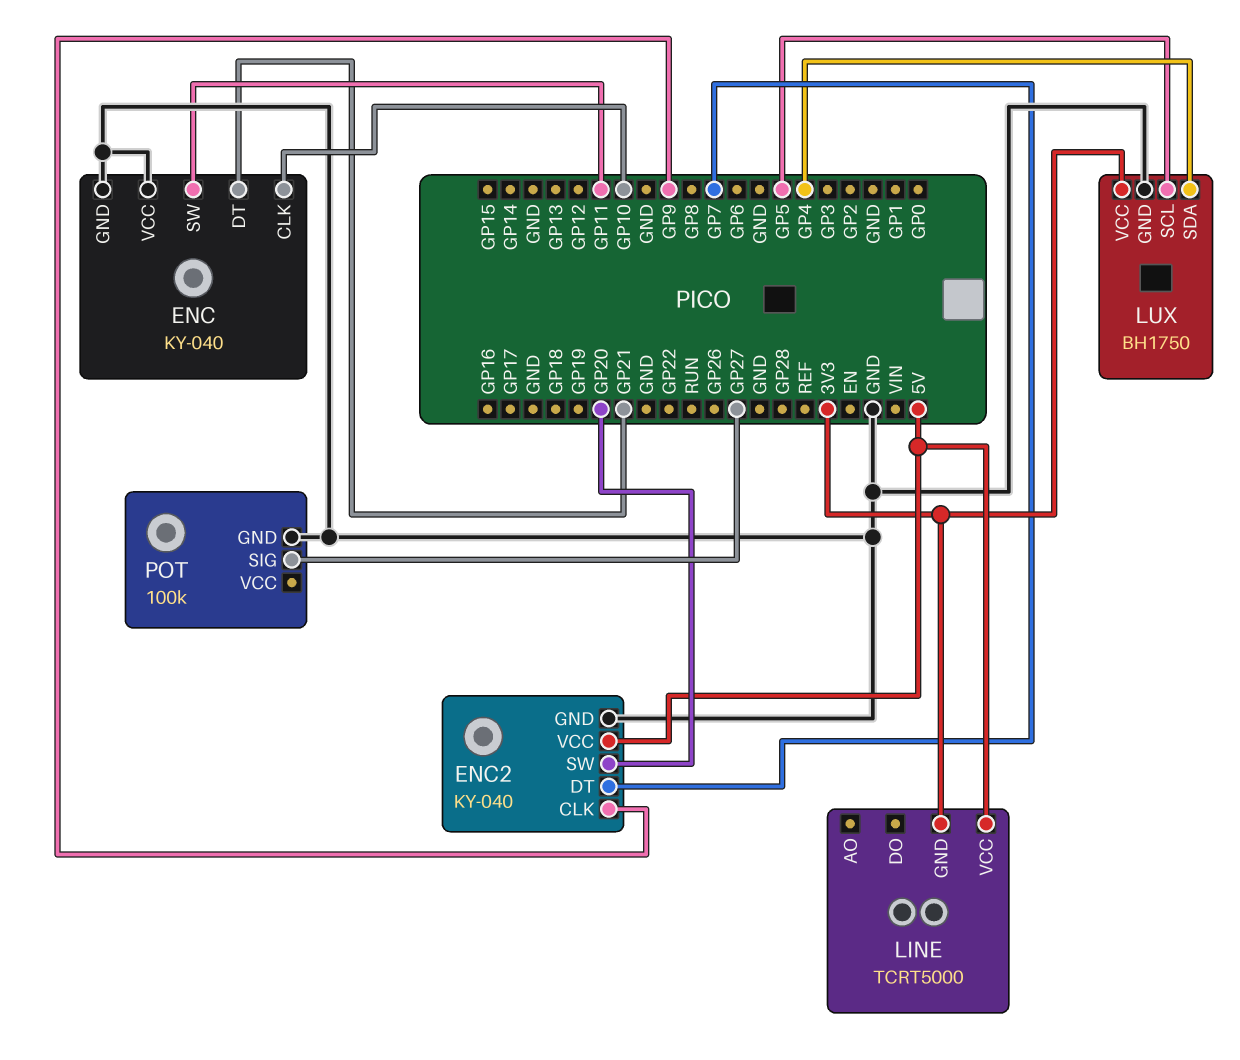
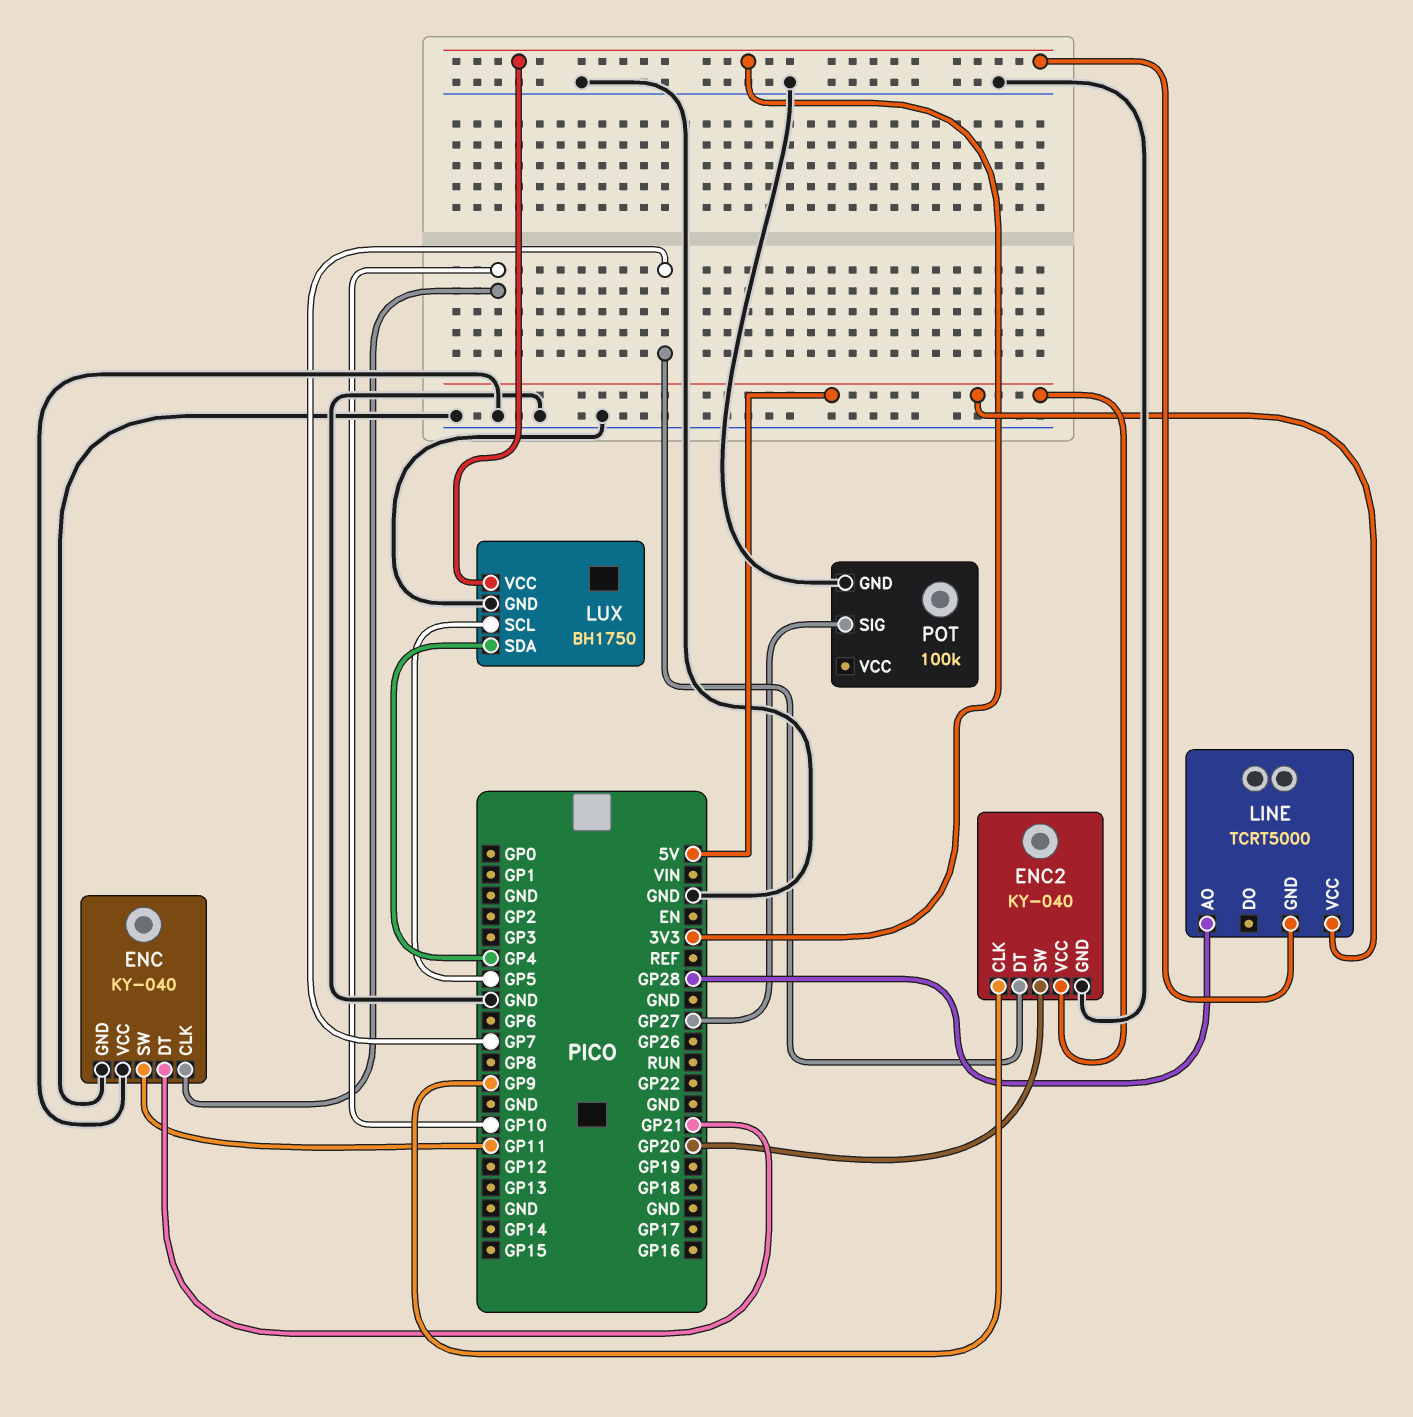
LINE pin AO: none -> GP28

